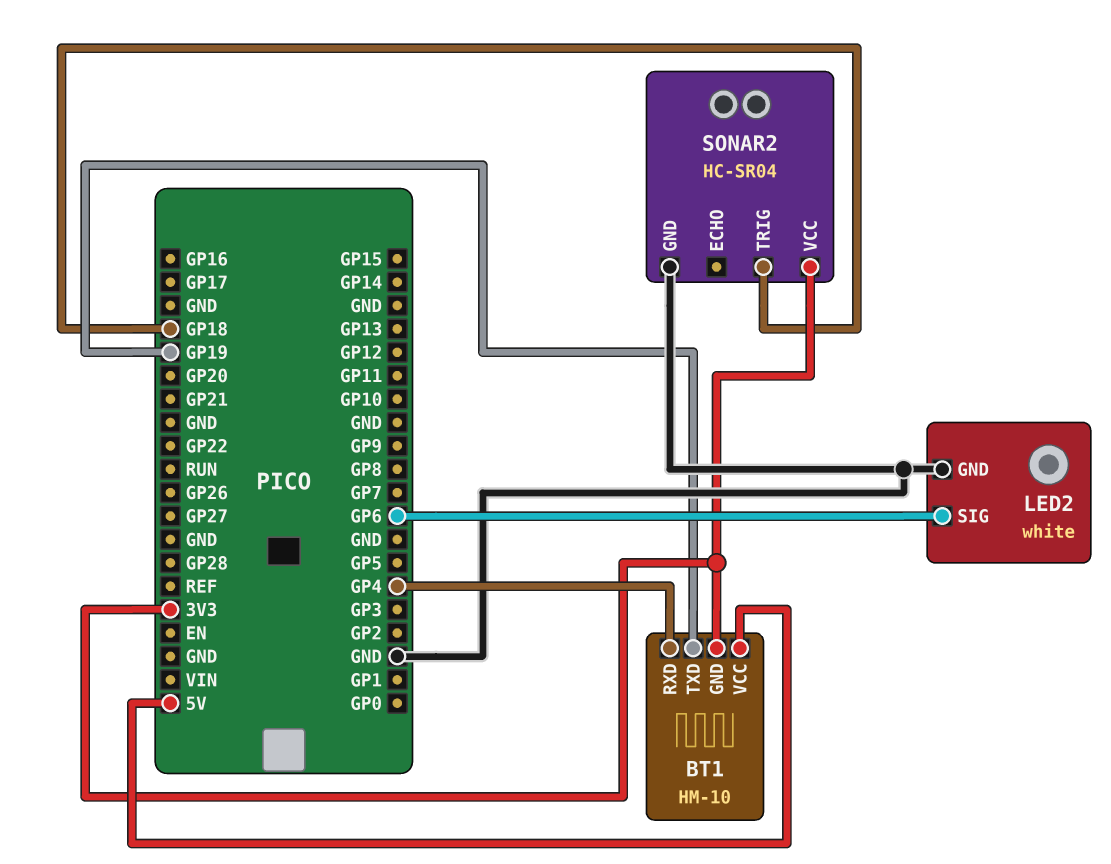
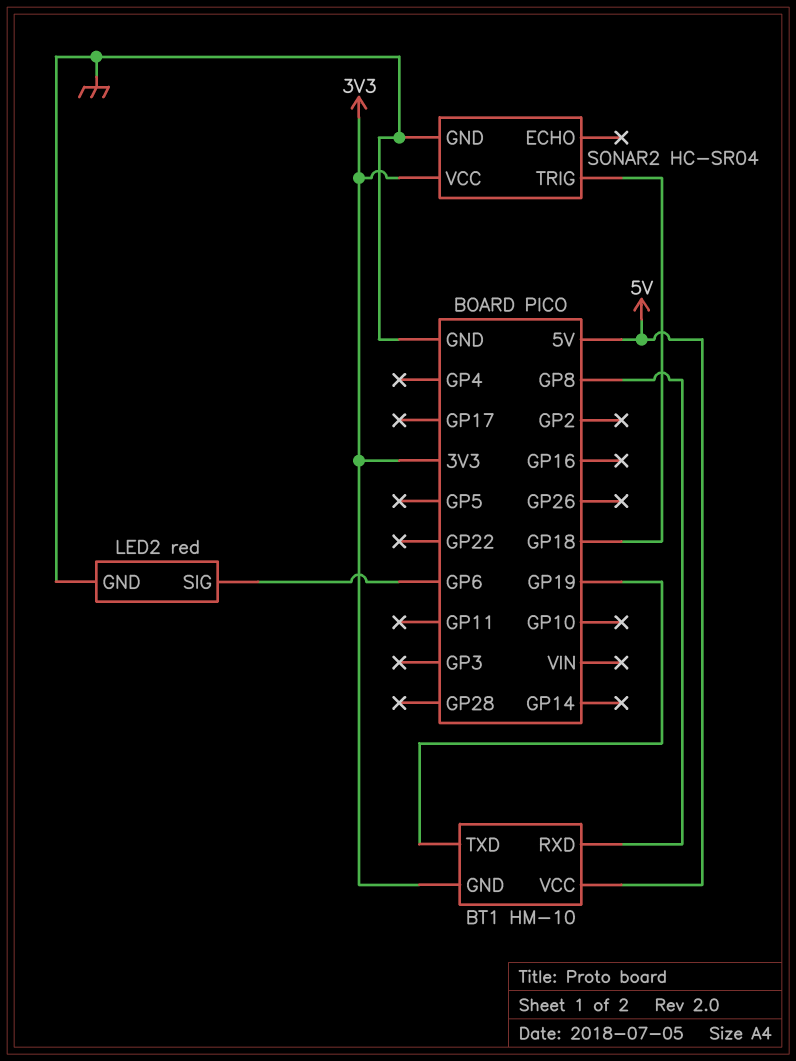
BT1 pin RXD: GP4 -> GP8
LED2: white -> red

